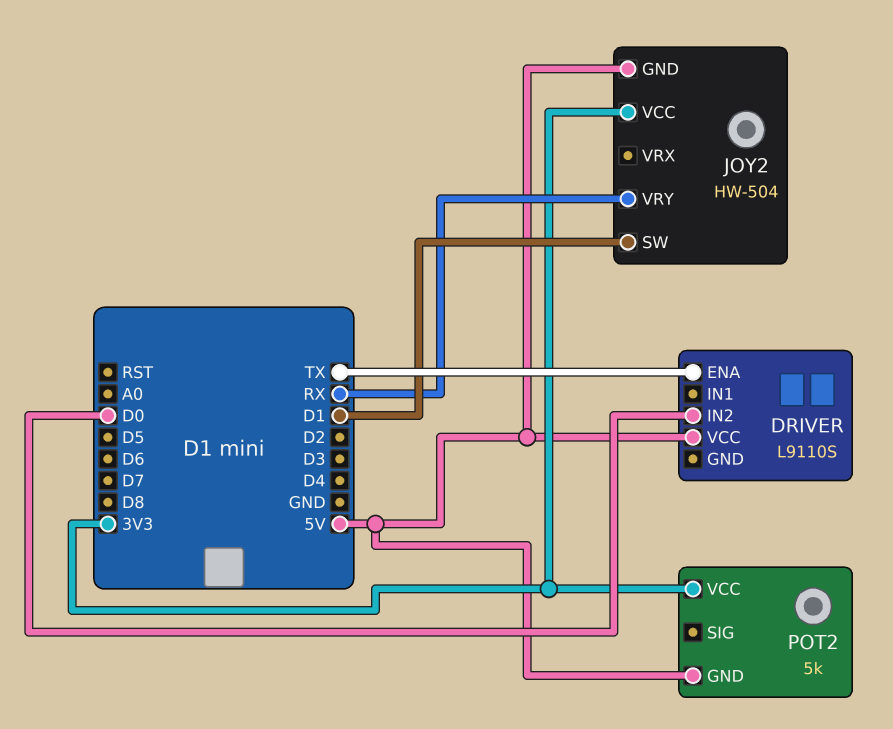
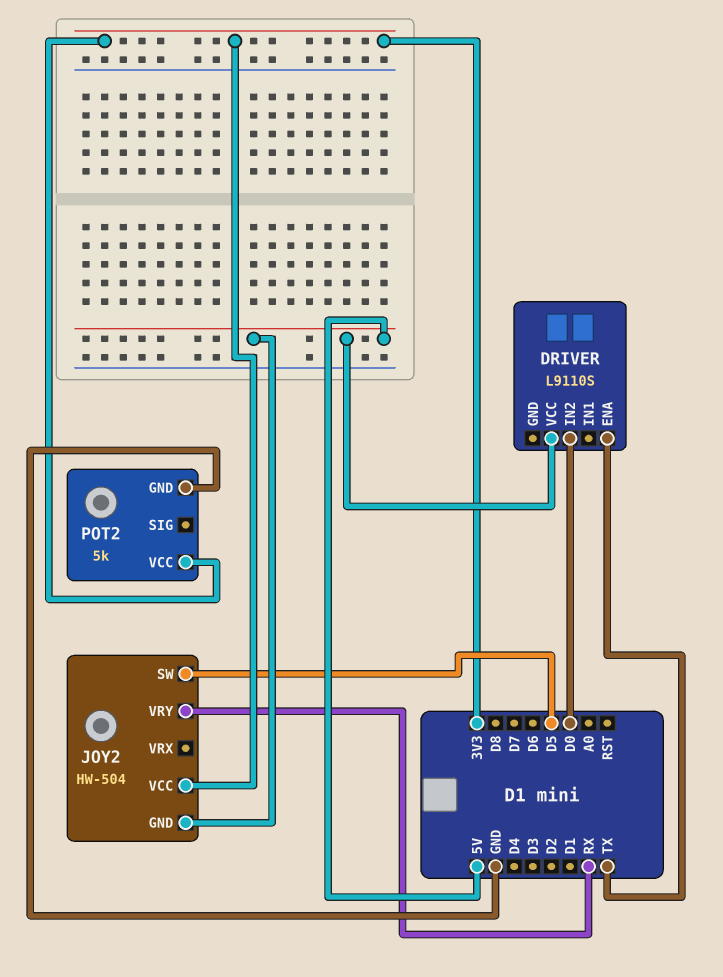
JOY2 pin SW: D1 -> D5
POT2 pin GND: 5V -> GND

